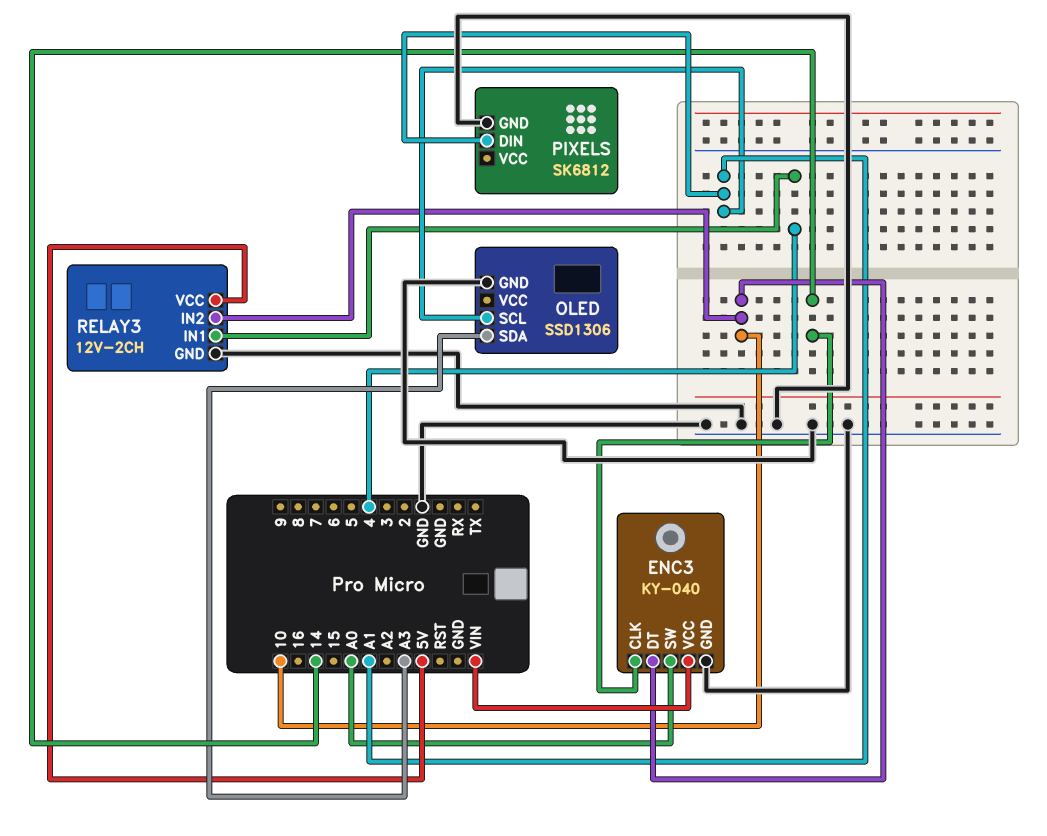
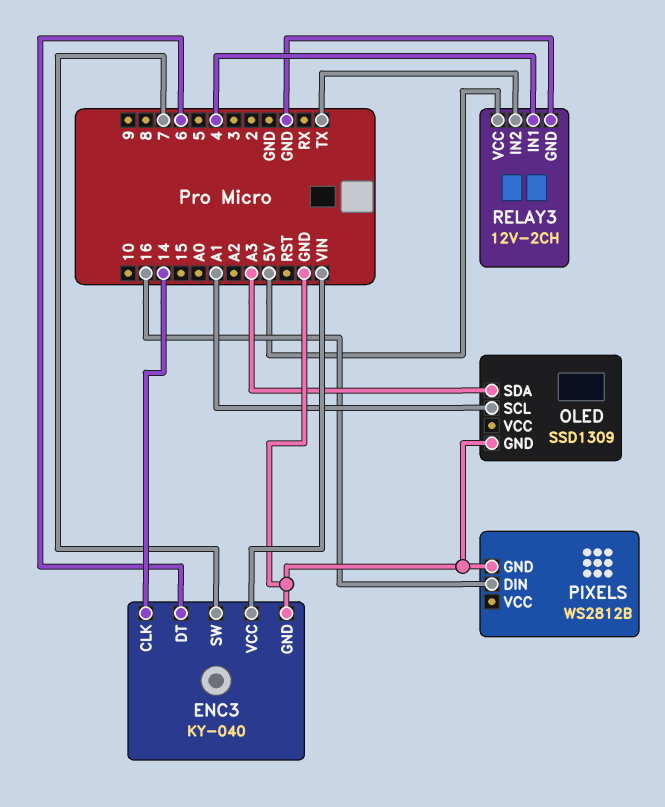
ENC3 pin DT: 10 -> 6
ENC3 pin SW: A0 -> 7
OLED: SSD1306 -> SSD1309
PIXELS: SK6812 -> WS2812B
PIXELS pin DIN: A1 -> 16
RELAY3 pin IN2: 10 -> TX

